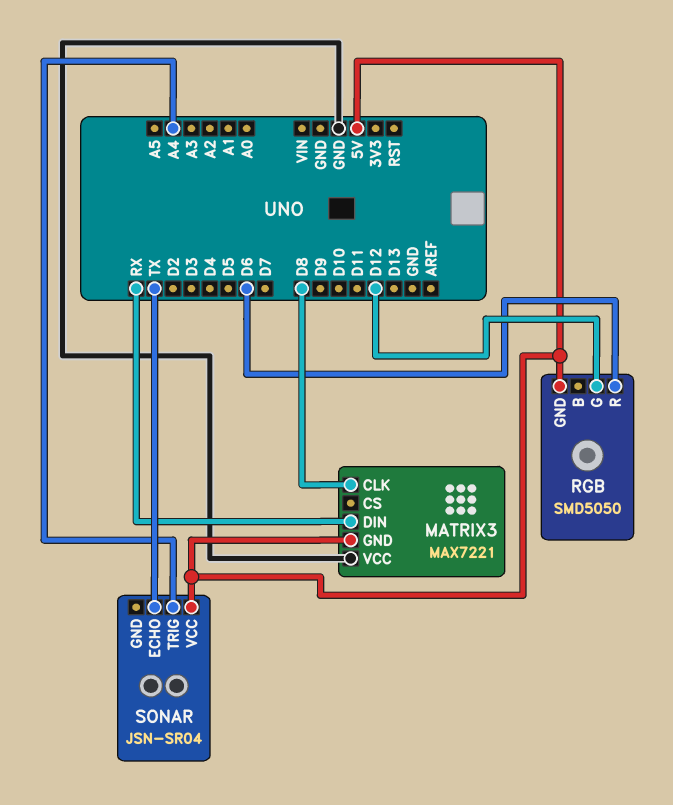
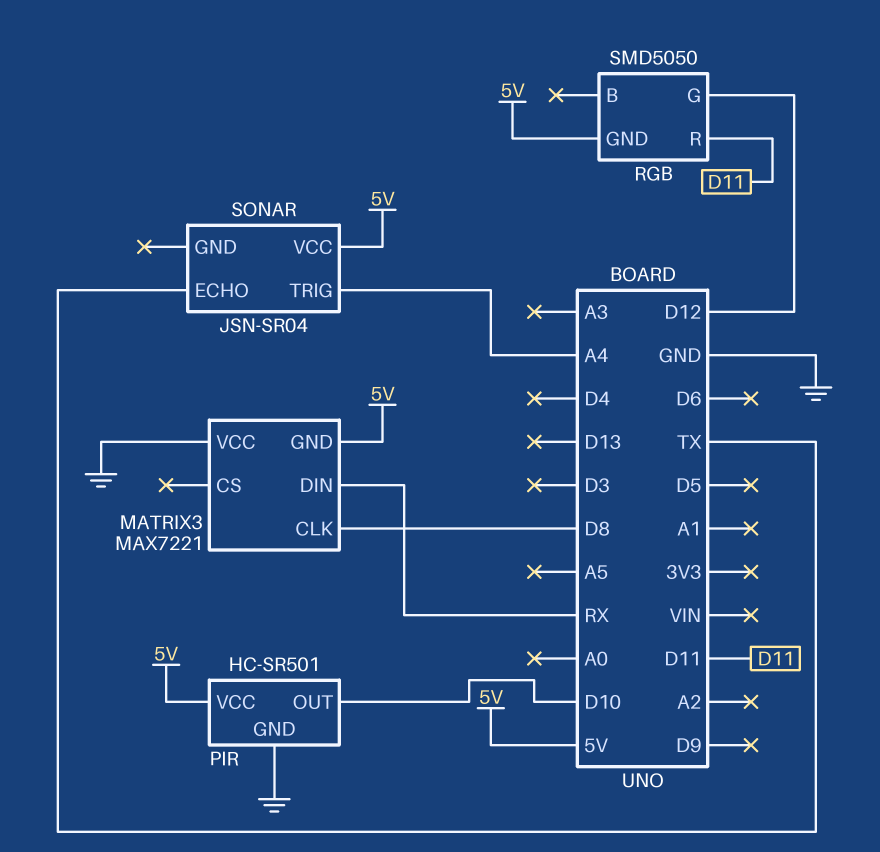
PIR: none -> HC-SR501
PIR pin GND: none -> GND
PIR pin OUT: none -> D10
PIR pin VCC: none -> 5V
RGB pin R: D6 -> D11

